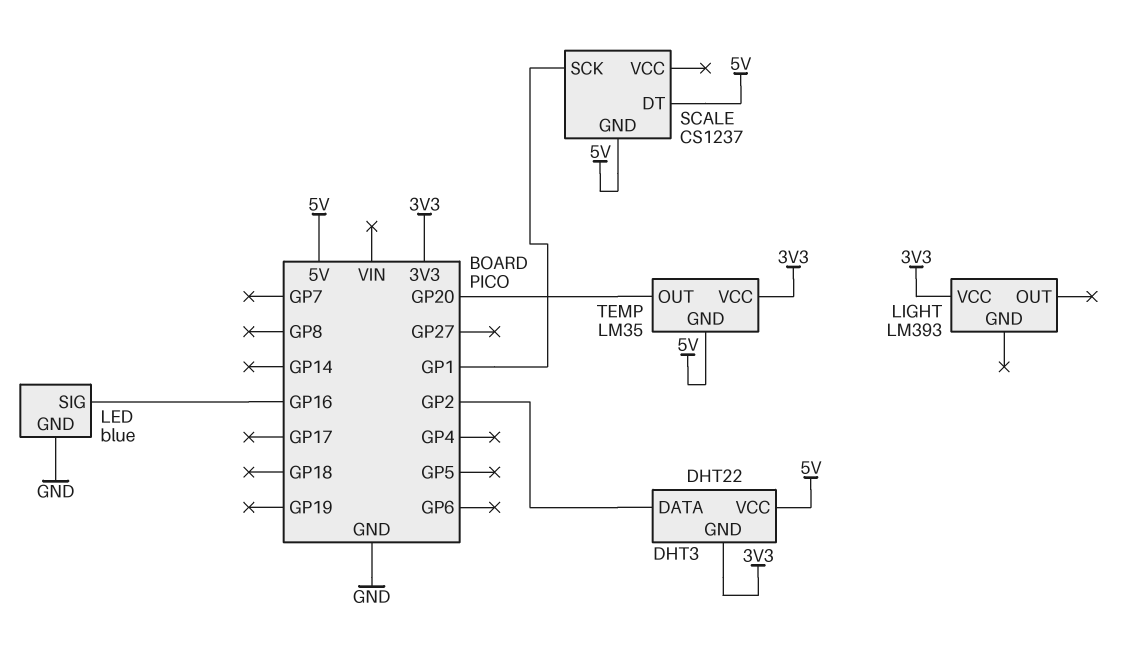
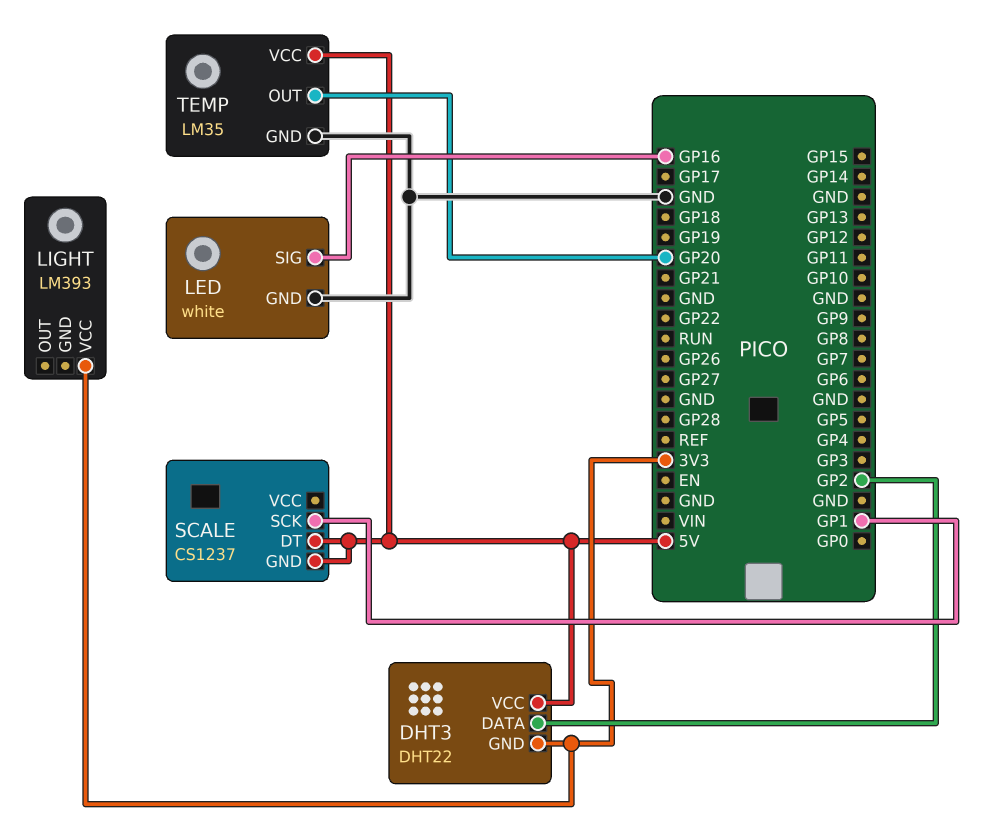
LED: blue -> white
TEMP pin GND: 5V -> GND
TEMP pin VCC: 3V3 -> 5V

